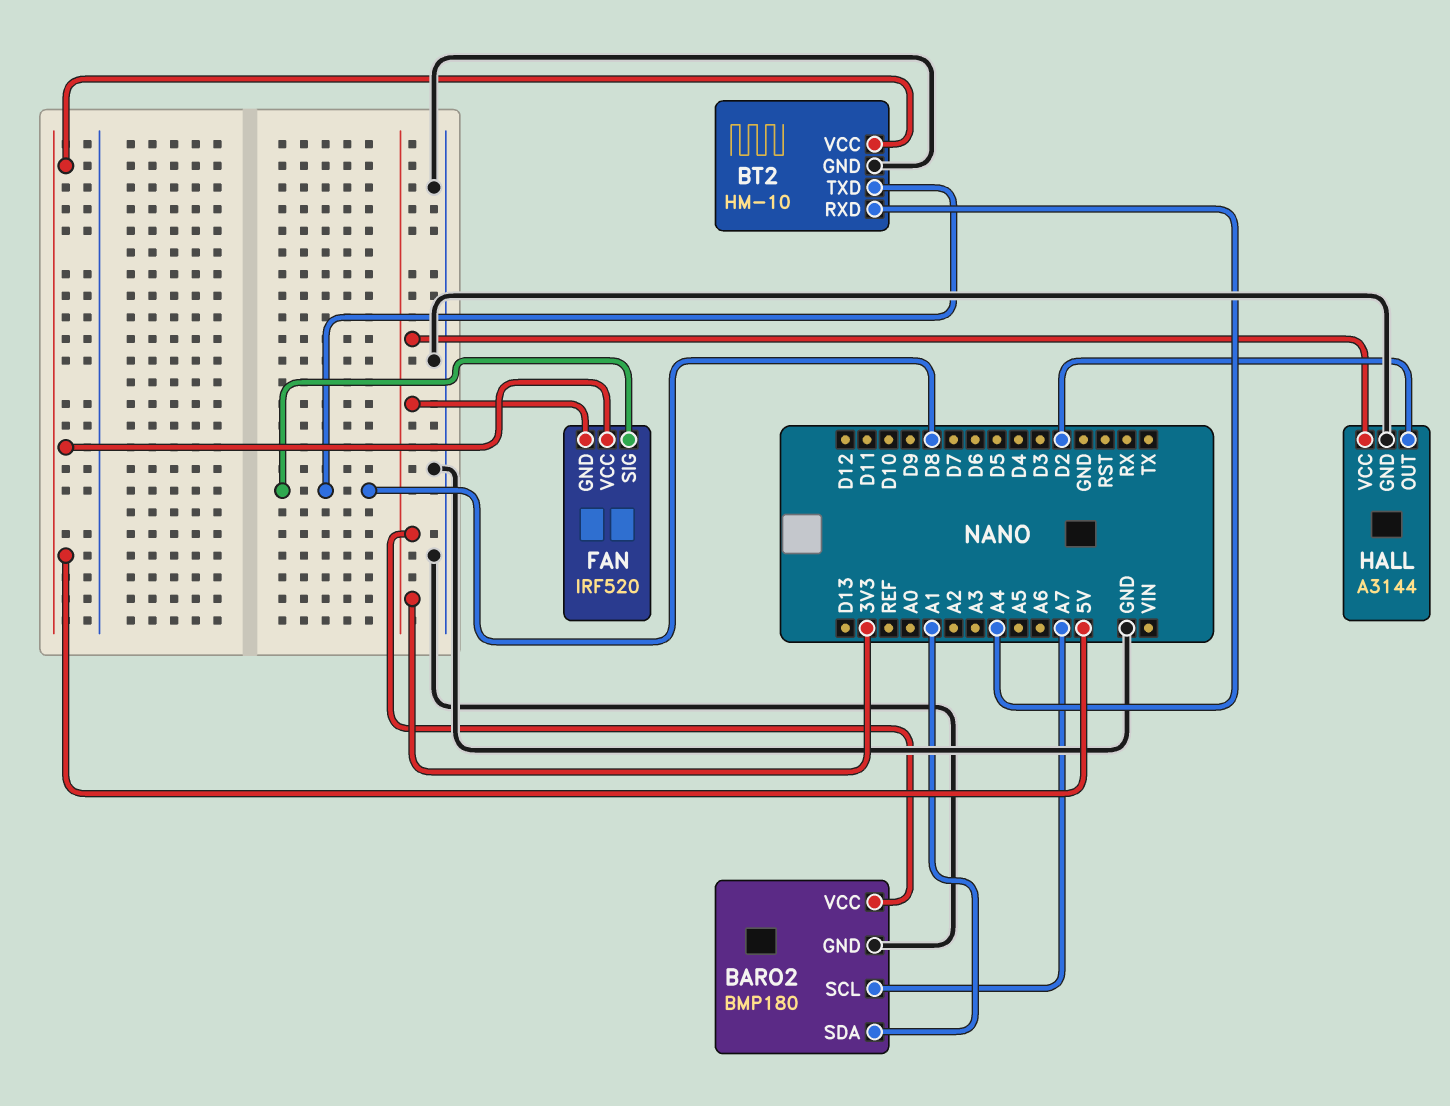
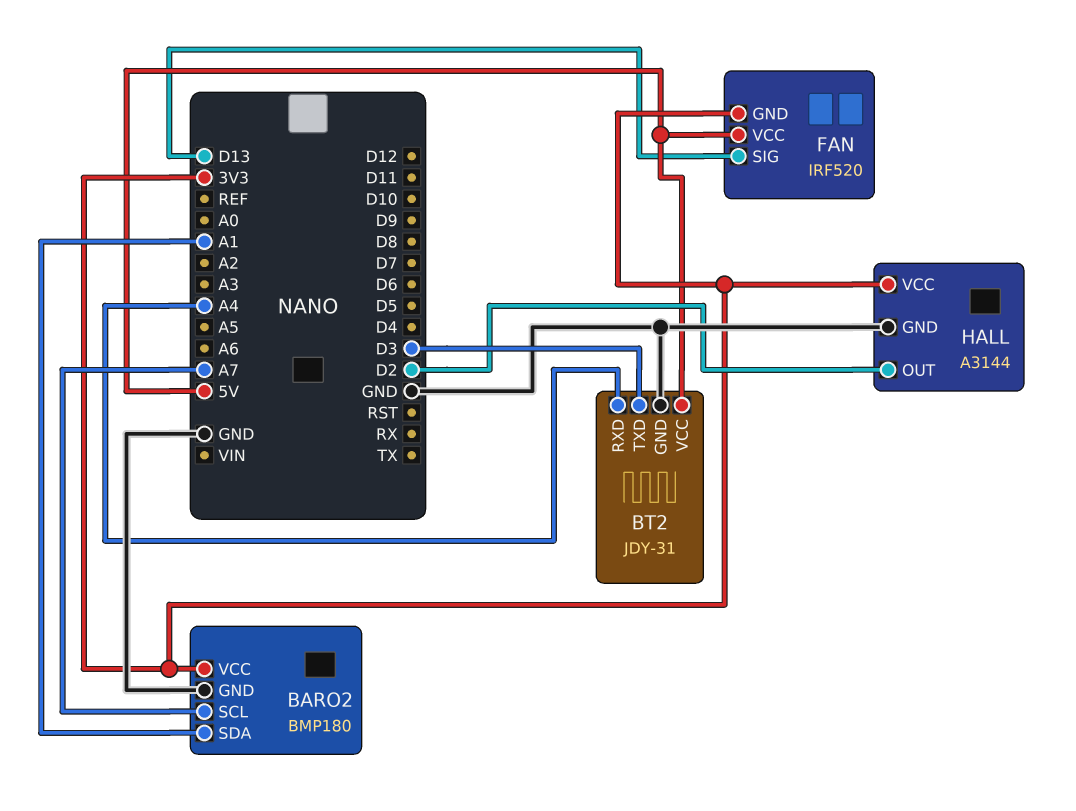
BT2: HM-10 -> JDY-31
BT2 pin TXD: D8 -> D3
FAN pin SIG: D8 -> D13

